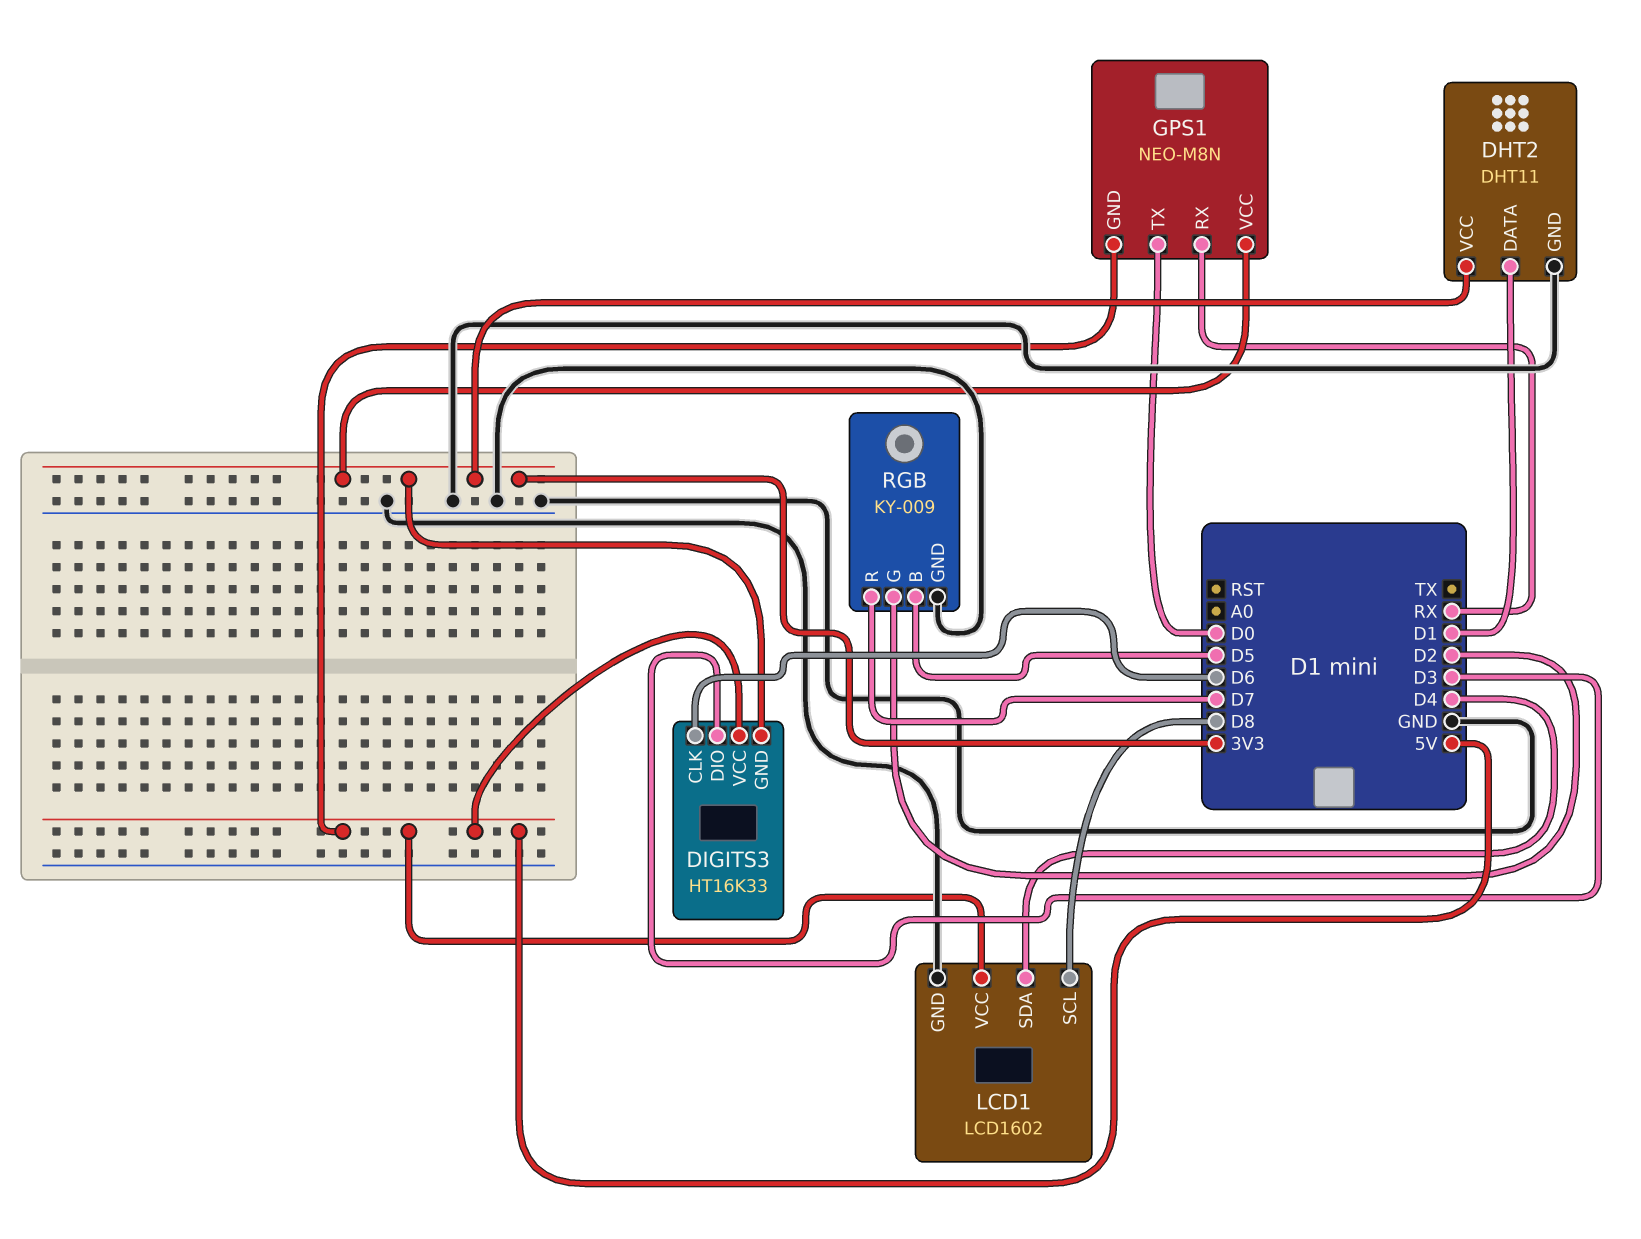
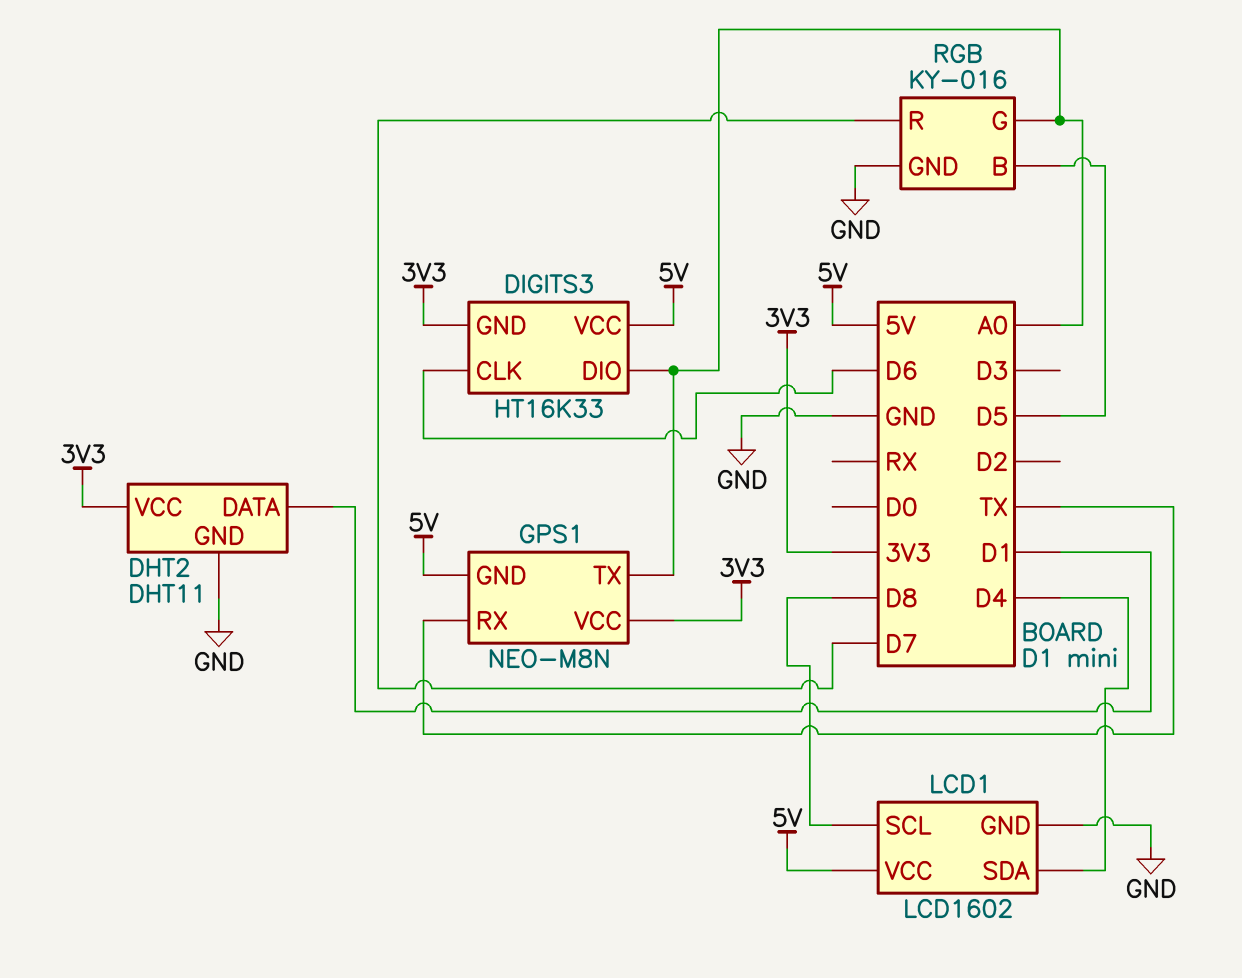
DIGITS3 pin DIO: D3 -> A0
GPS1 pin RX: RX -> TX
GPS1 pin TX: D0 -> A0
RGB: KY-009 -> KY-016
RGB pin G: D2 -> A0

